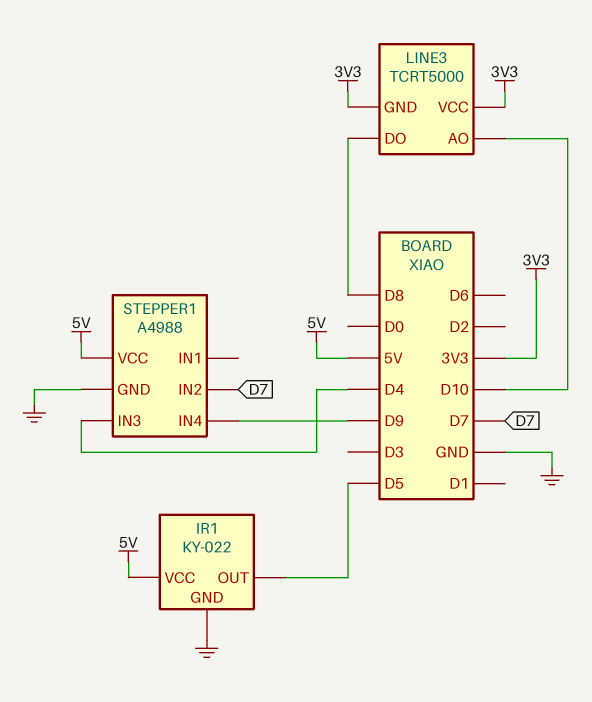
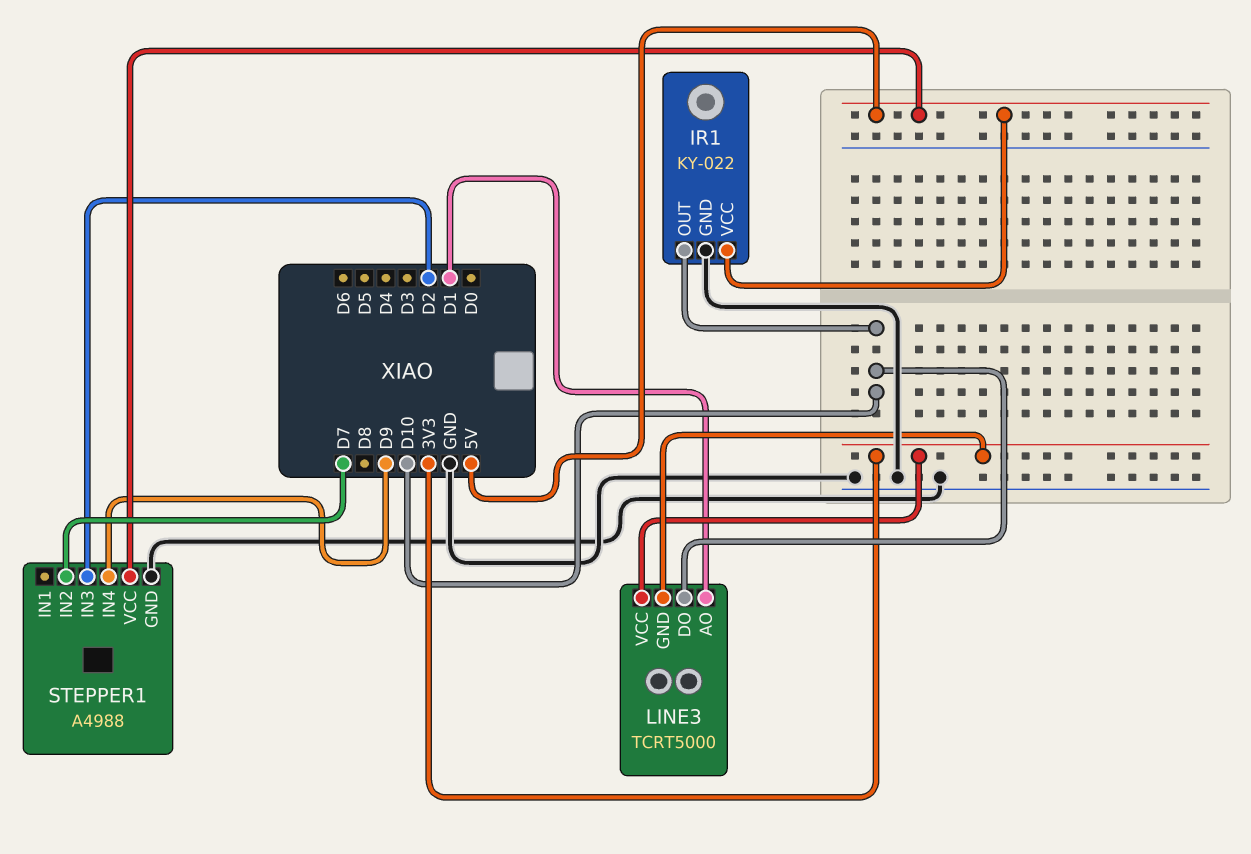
IR1 pin OUT: D5 -> D10
LINE3 pin AO: D10 -> D1
LINE3 pin DO: D8 -> D10
STEPPER1 pin IN3: D4 -> D2

